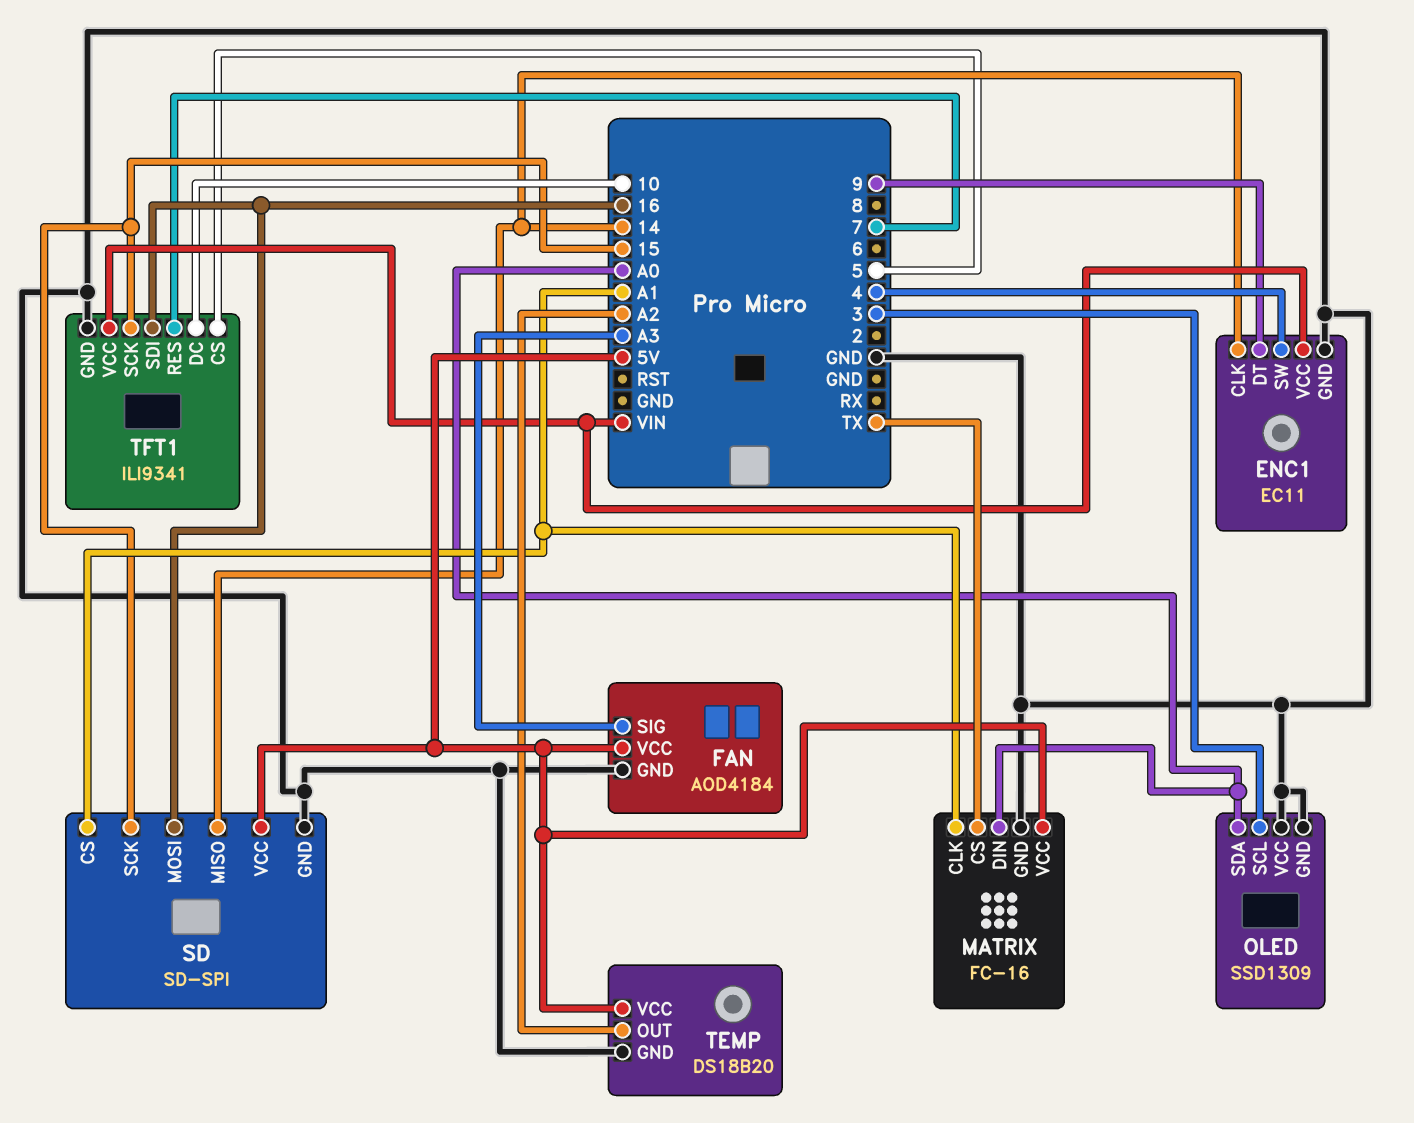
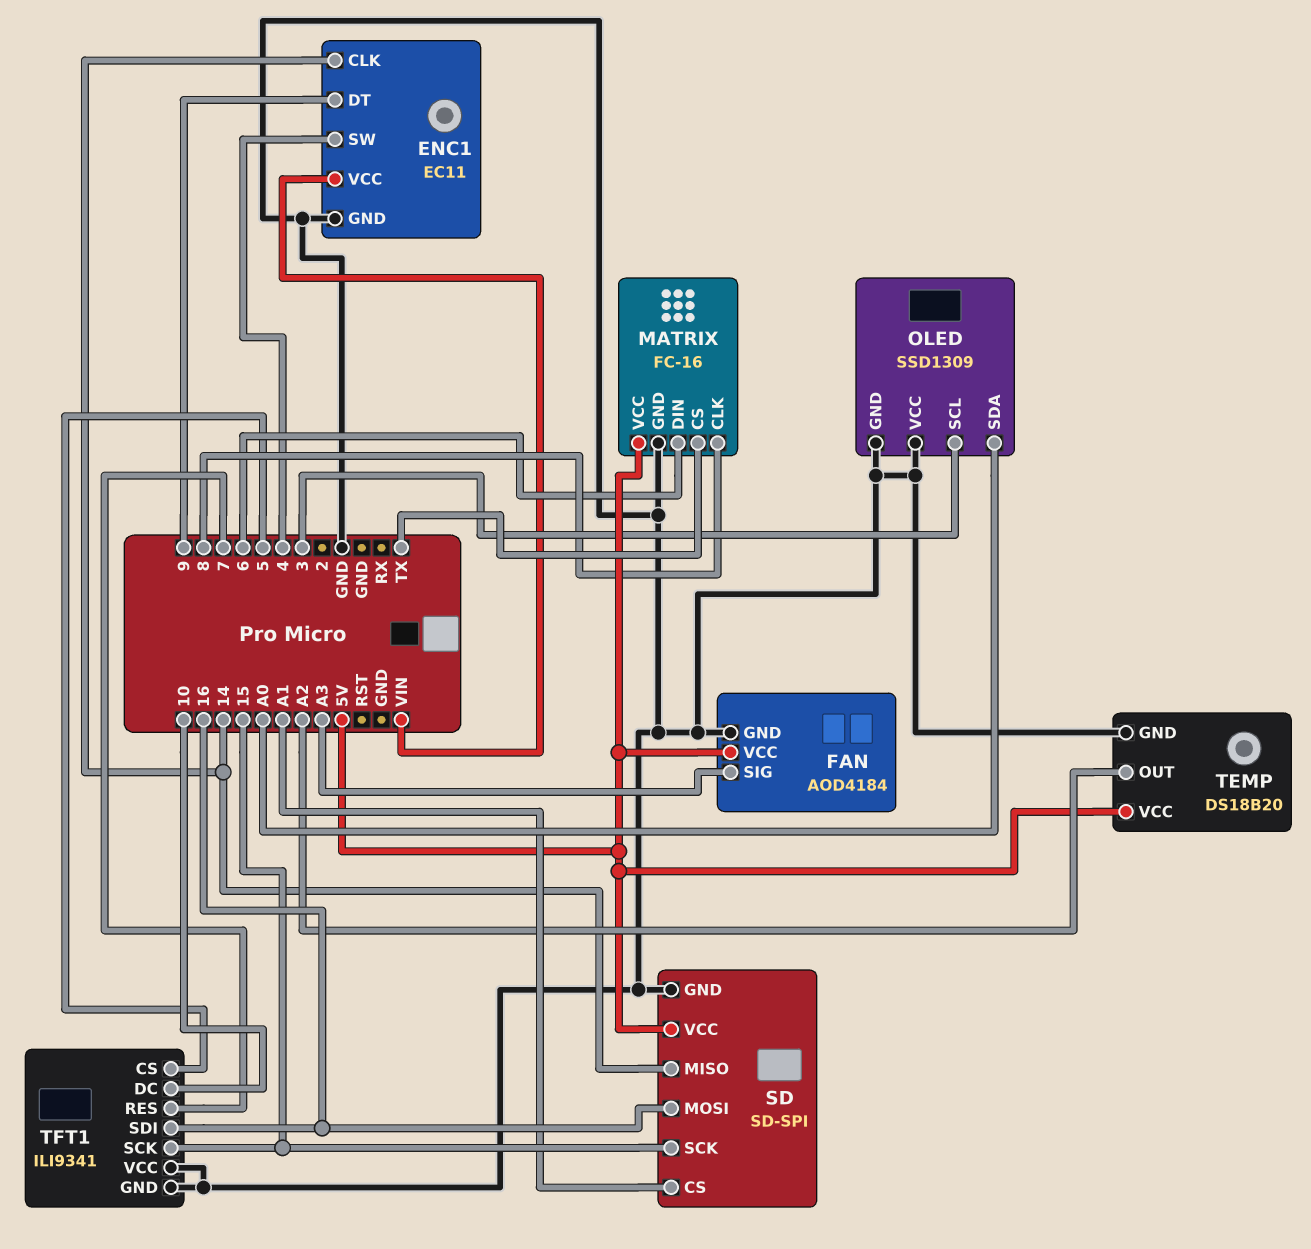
MATRIX pin CLK: A1 -> 8
MATRIX pin DIN: A0 -> 6
TFT1 pin VCC: VIN -> GND

